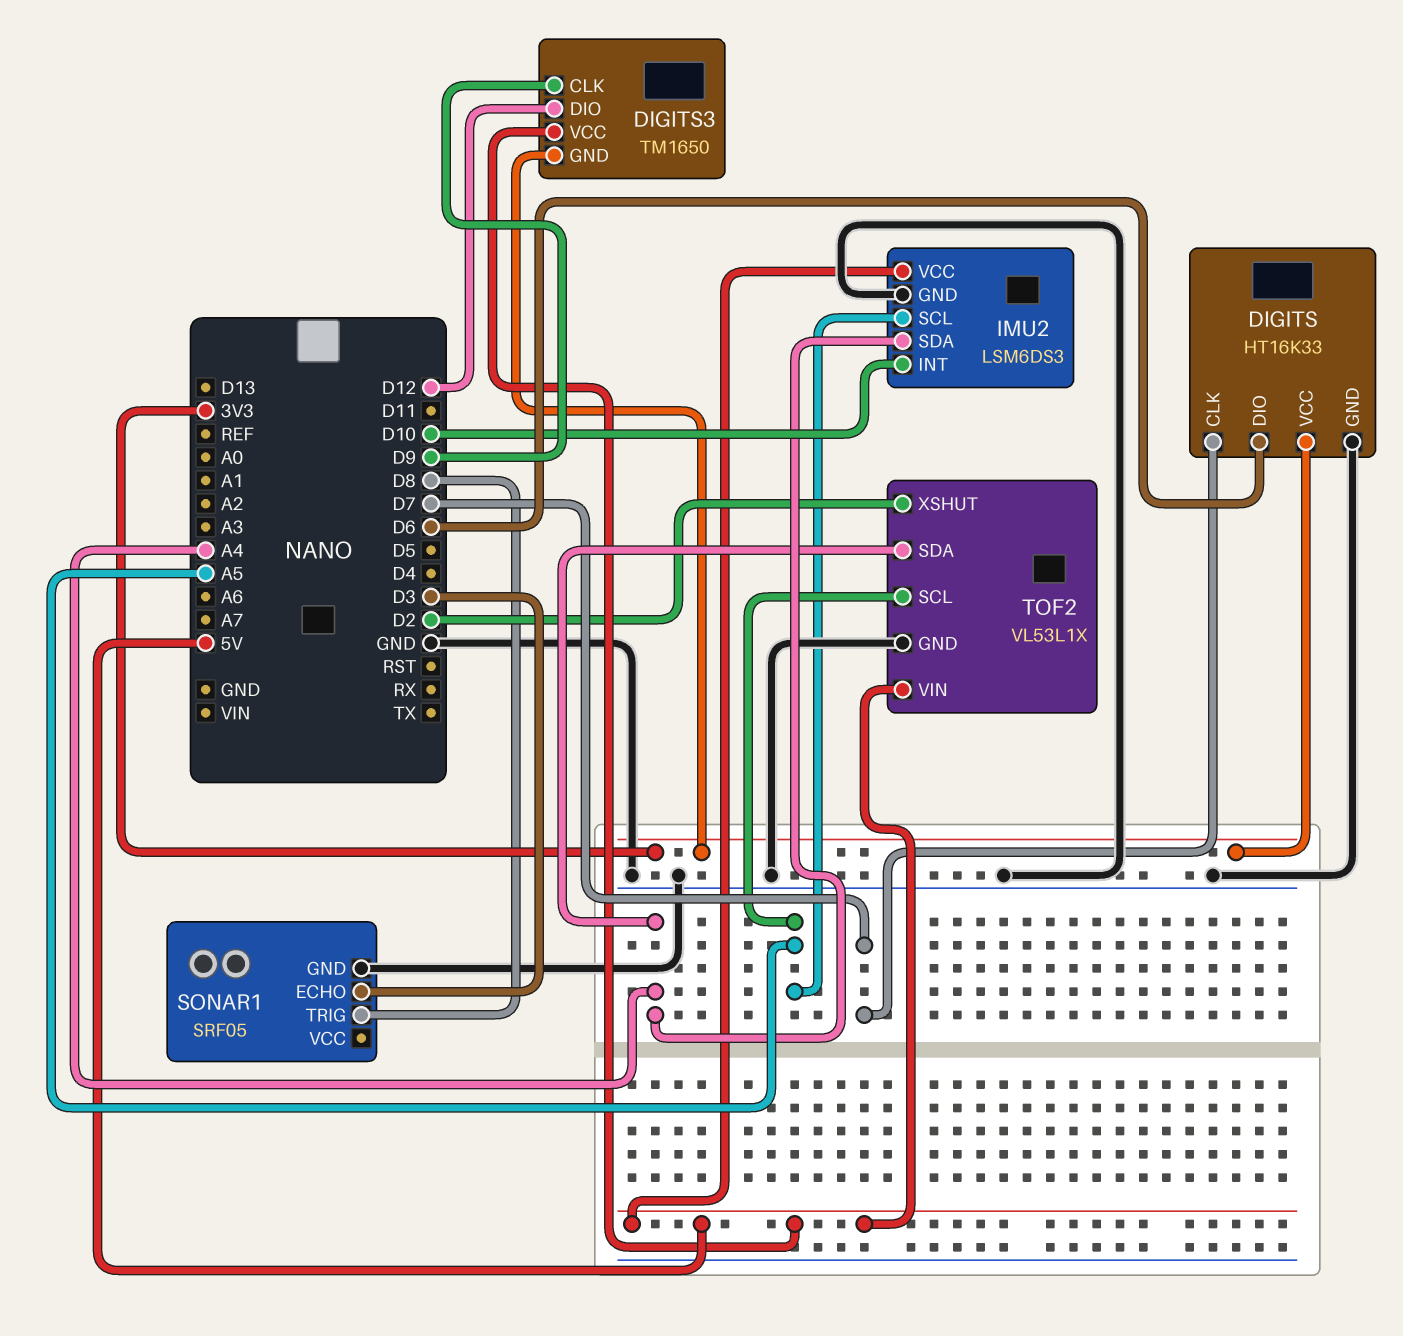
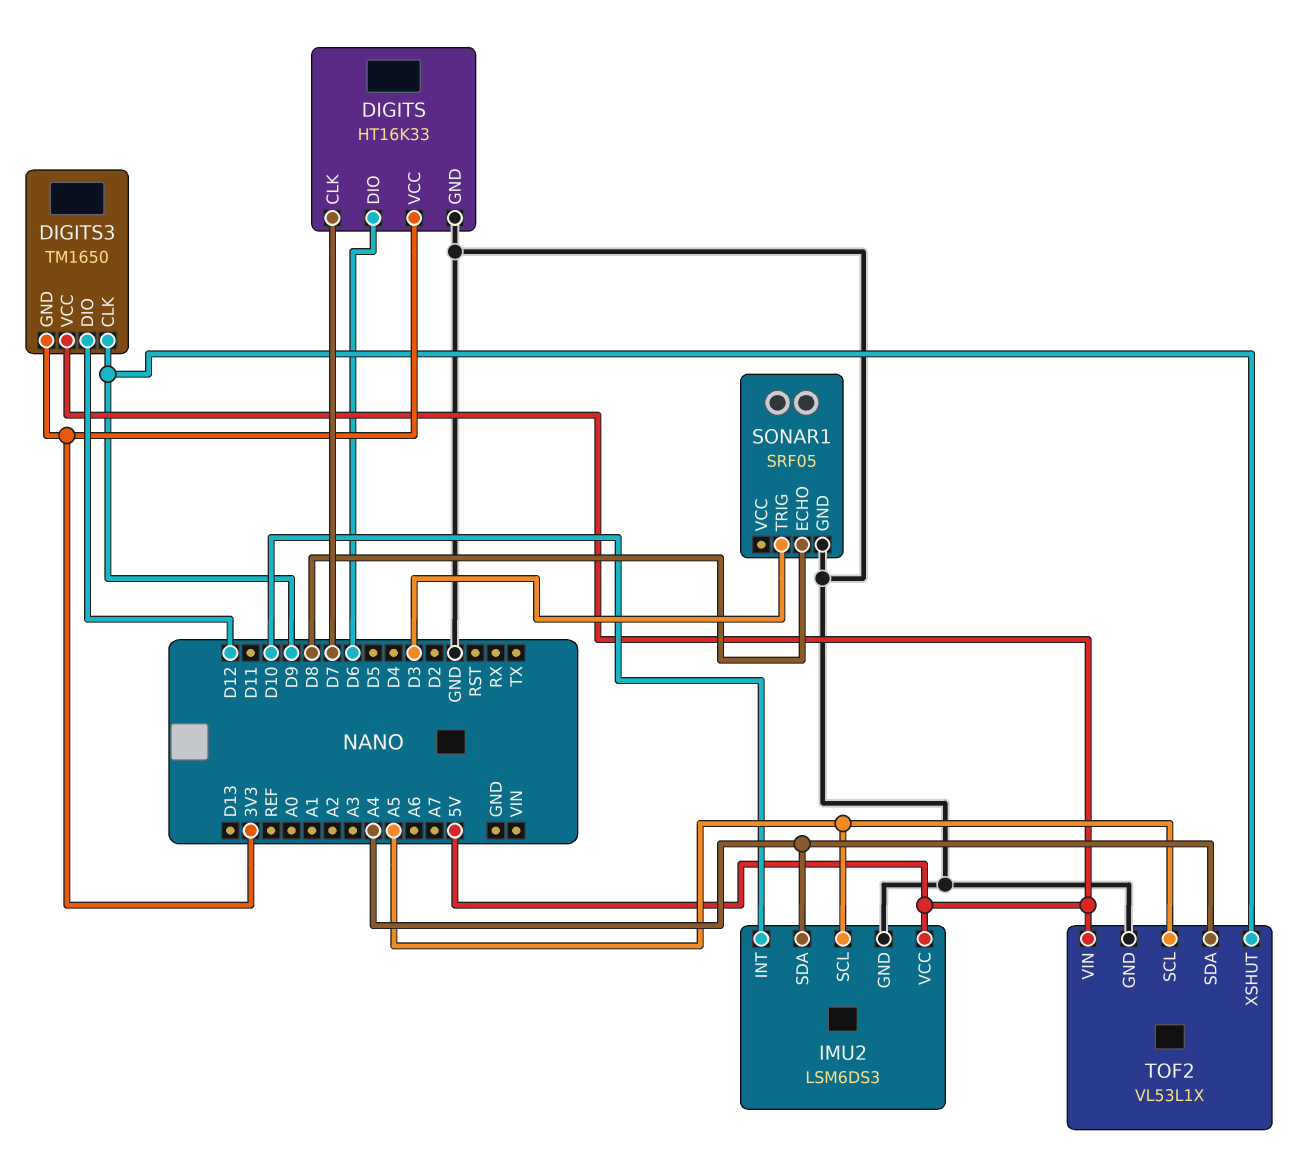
SONAR1 pin ECHO: D3 -> D8
SONAR1 pin TRIG: D8 -> D3
TOF2 pin XSHUT: D2 -> D9

